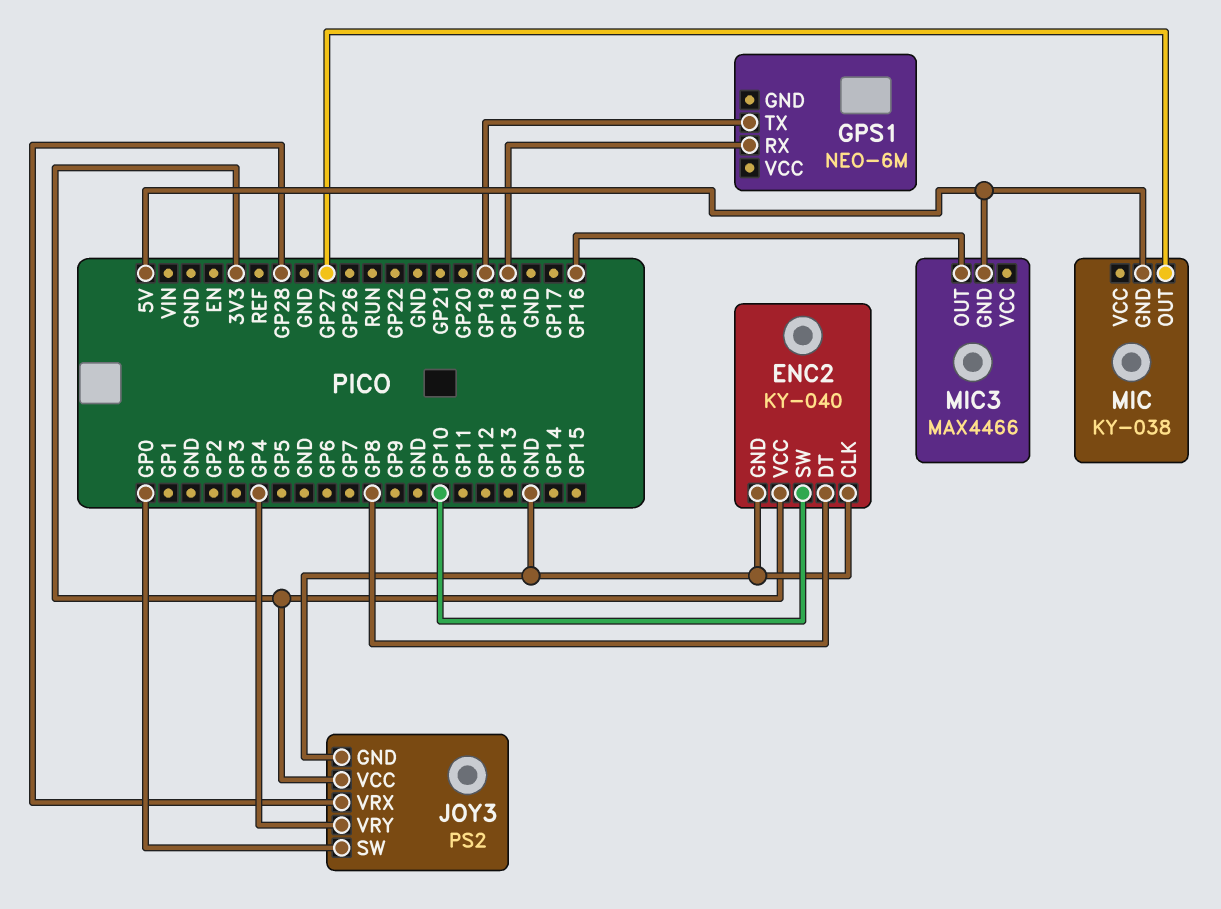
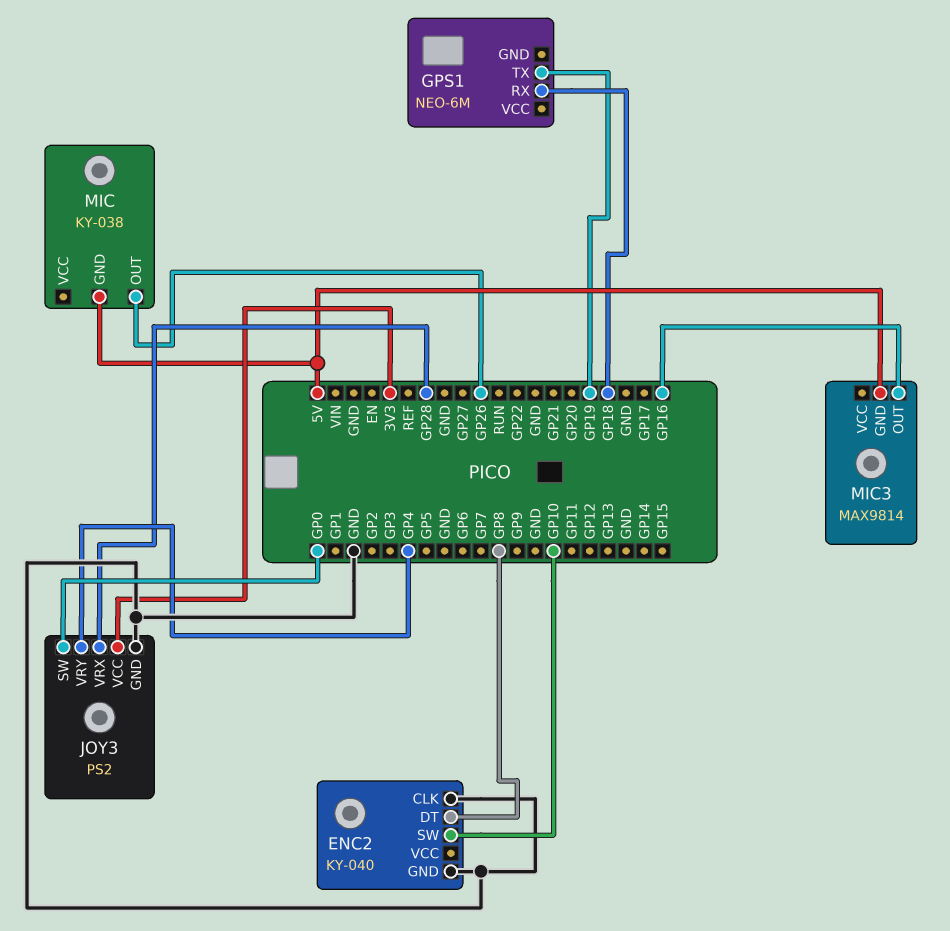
ENC2 pin VCC: 3V3 -> none
MIC pin OUT: GP27 -> GP26
MIC3: MAX4466 -> MAX9814

